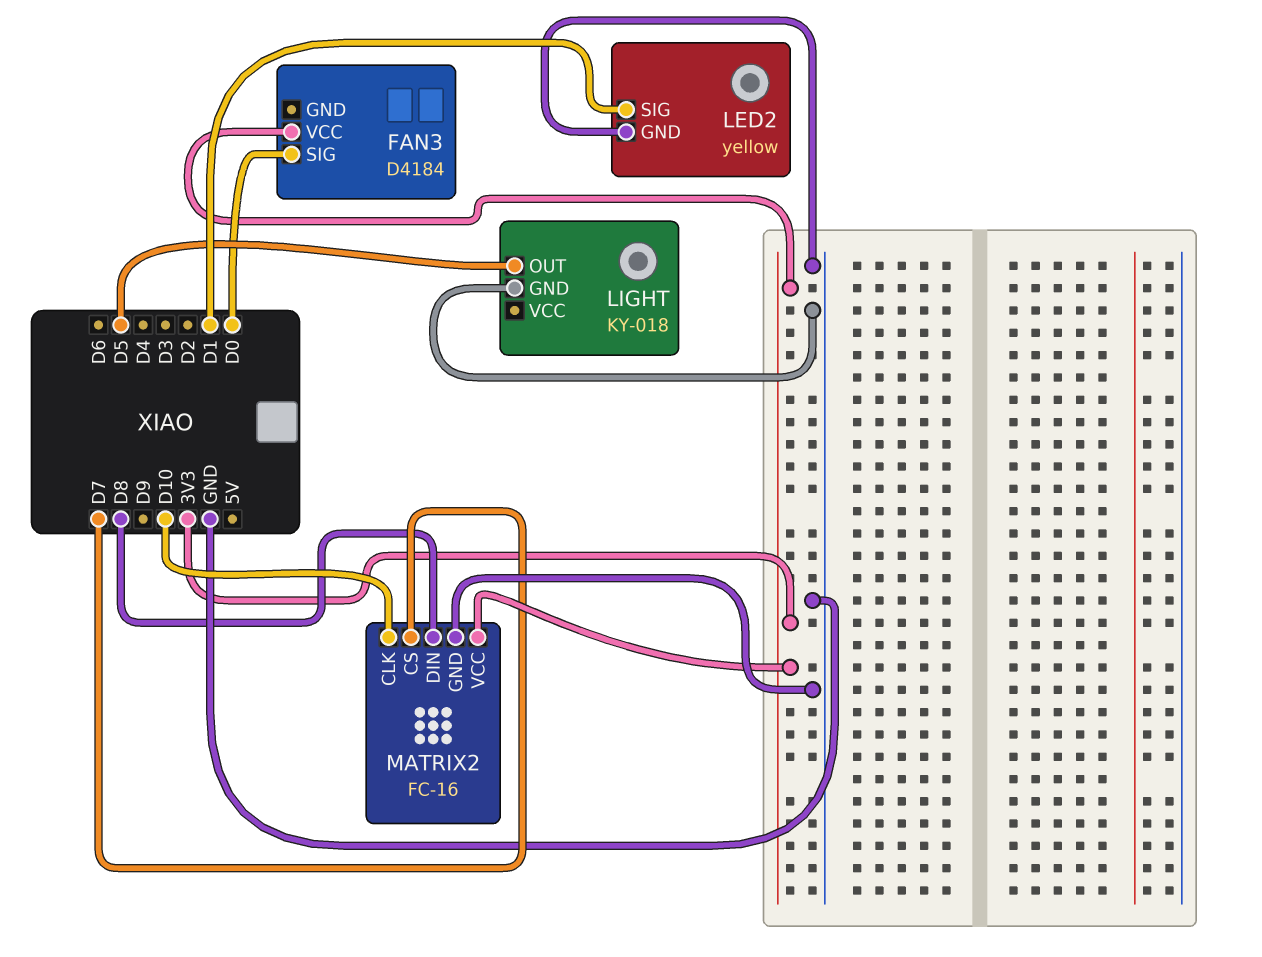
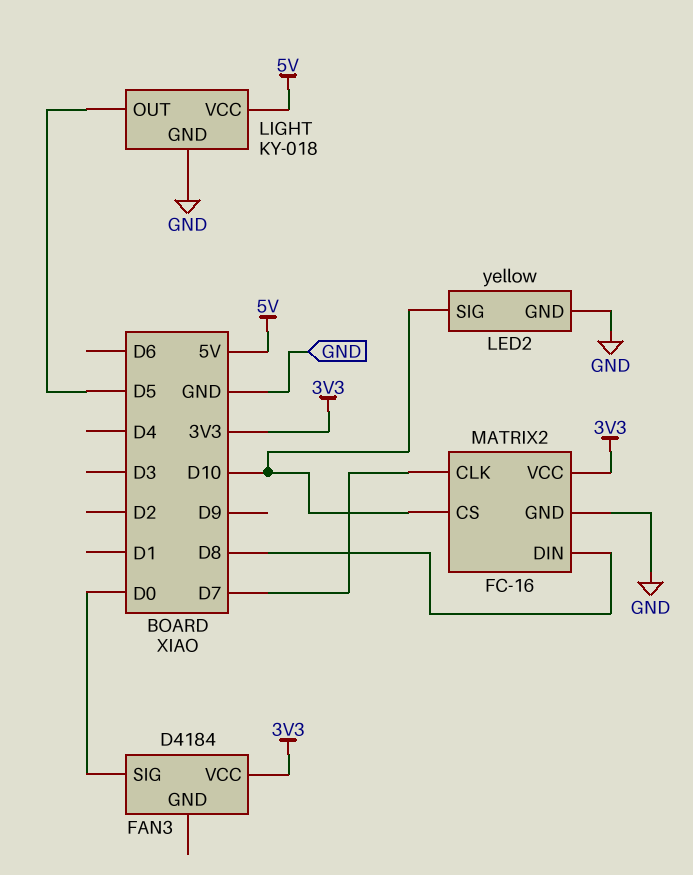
LED2 pin SIG: D1 -> D10
LIGHT pin VCC: none -> 5V
MATRIX2 pin CLK: D10 -> D7
MATRIX2 pin CS: D7 -> D10

